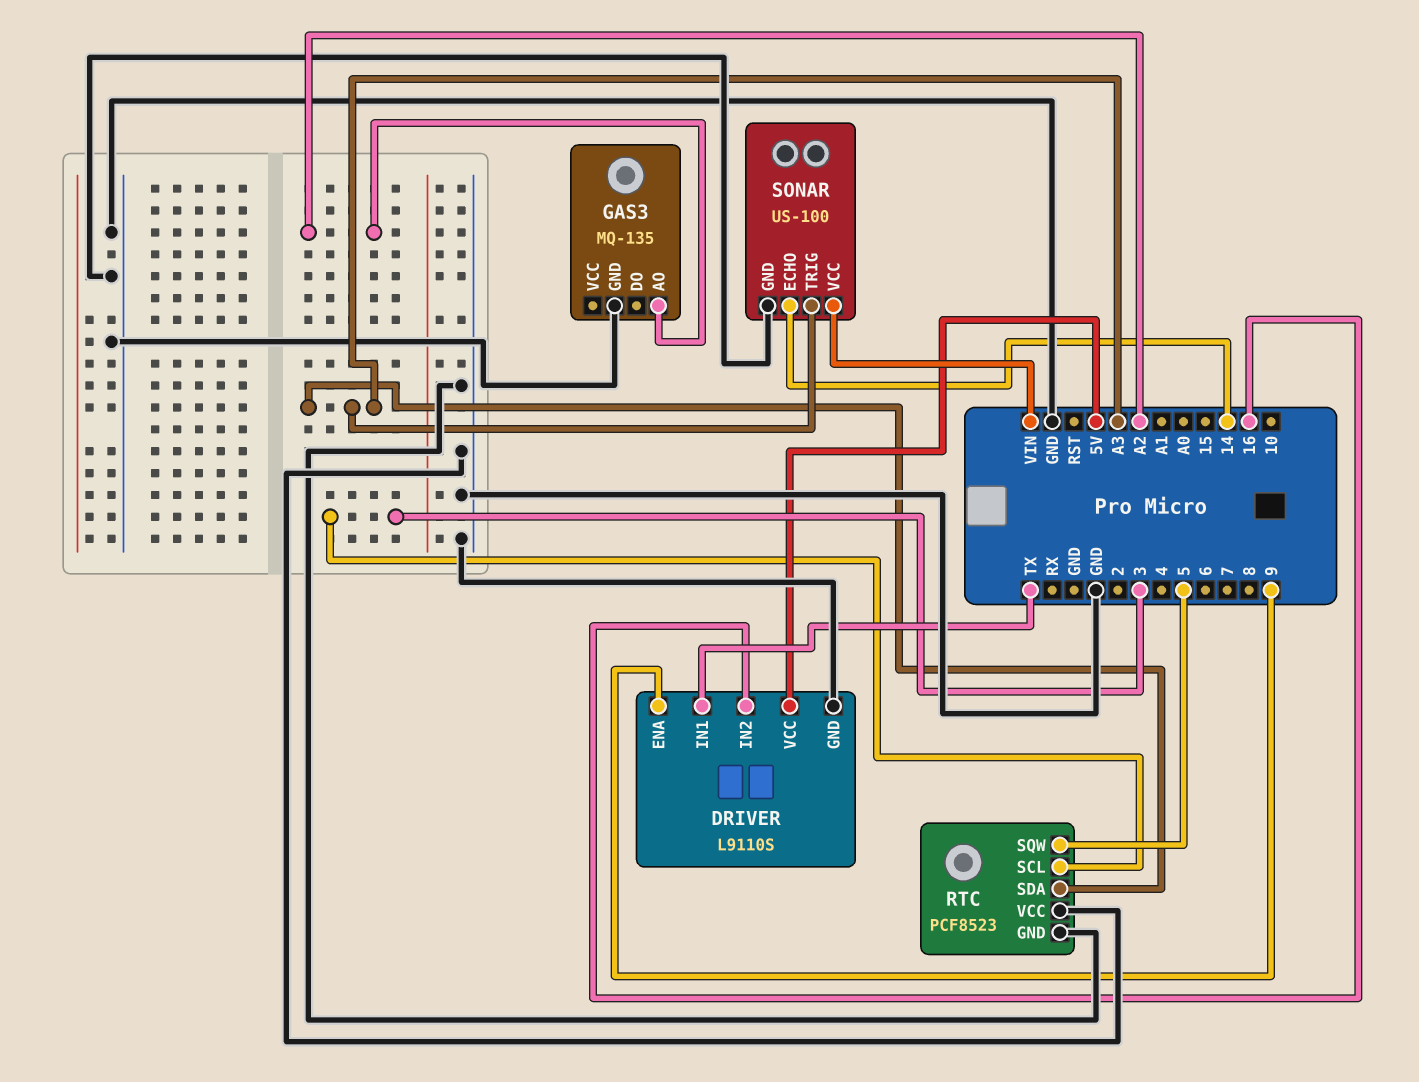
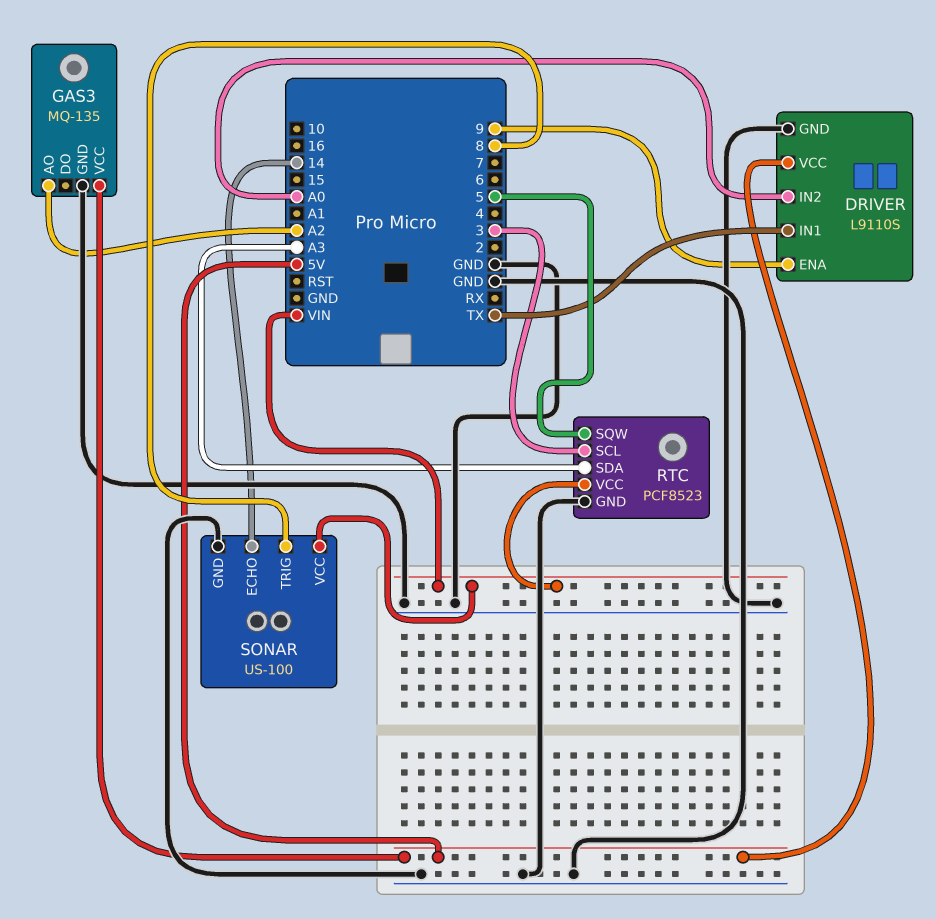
DRIVER pin IN2: 16 -> A0
GAS3 pin VCC: none -> 5V
RTC pin VCC: GND -> VIN
SONAR pin TRIG: A3 -> 8

